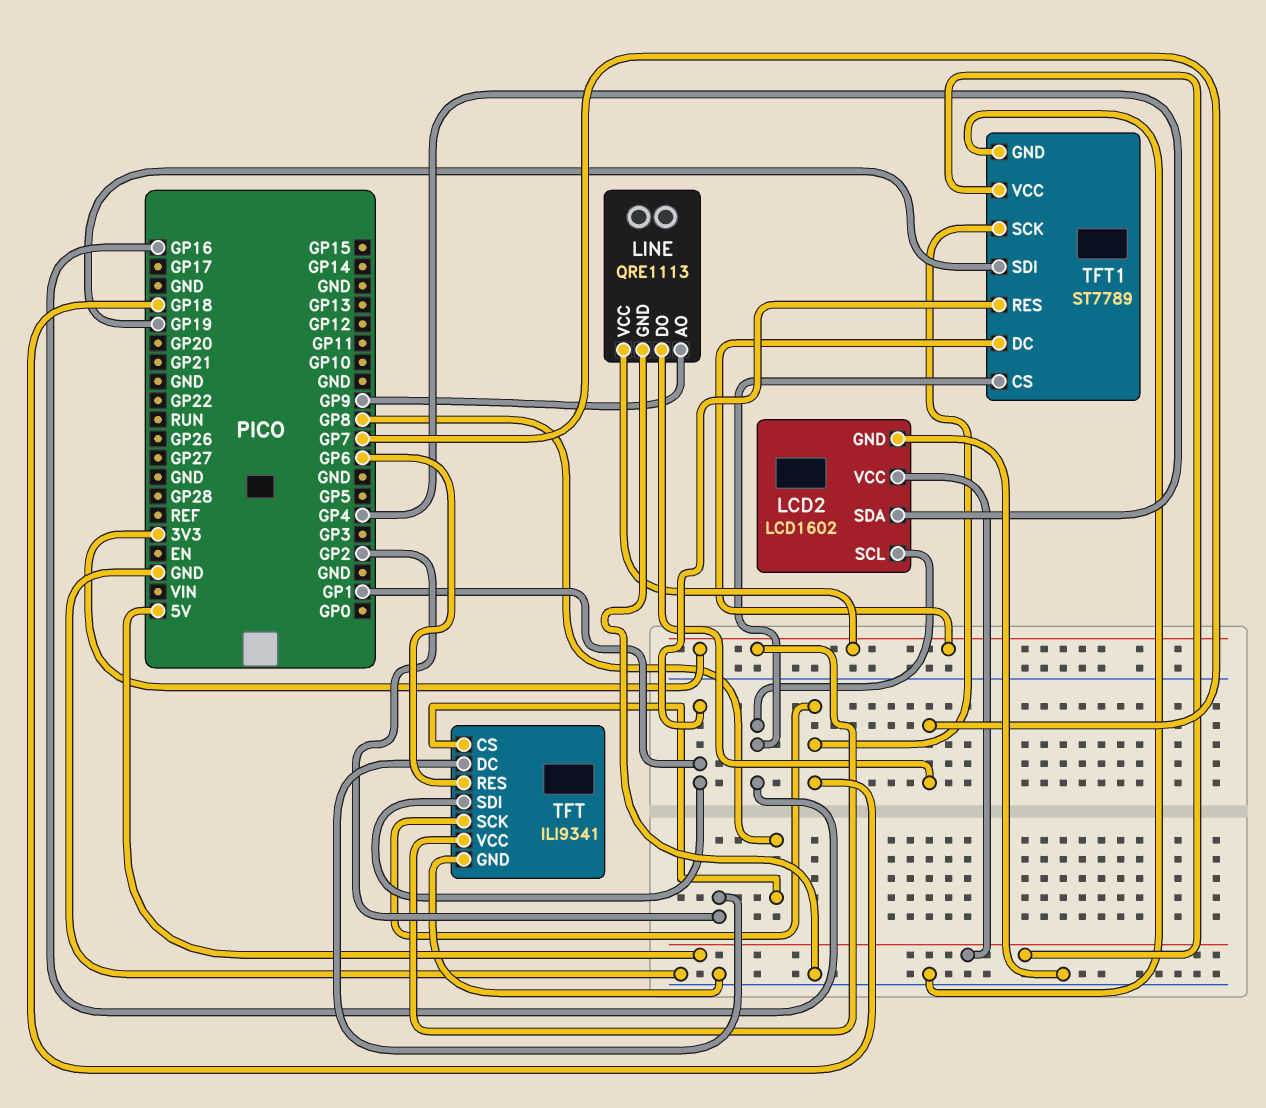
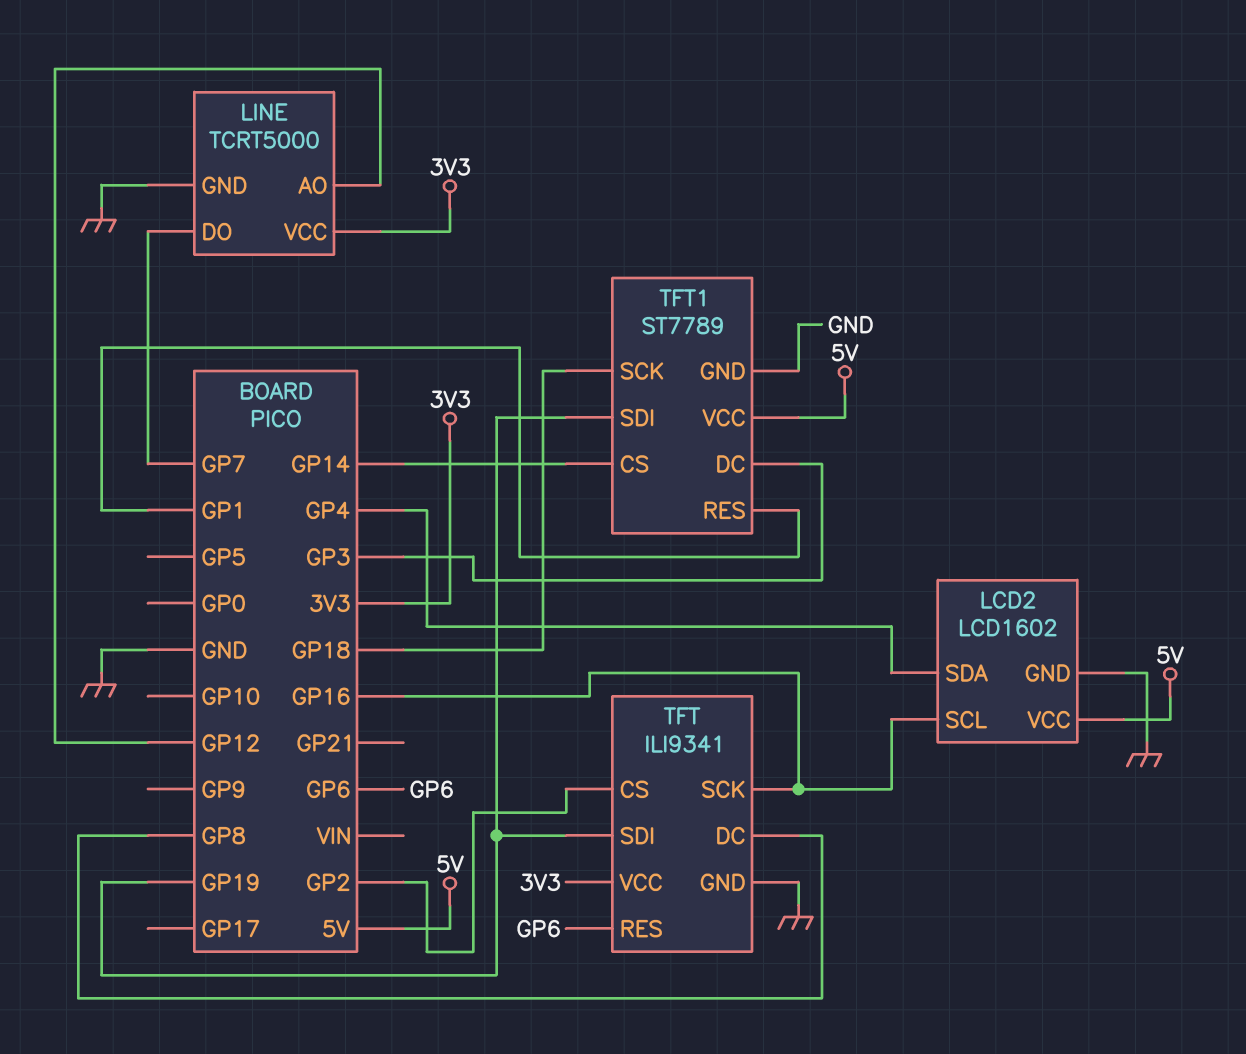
LINE: QRE1113 -> TCRT5000
LINE pin AO: GP9 -> GP12
TFT pin CS: GP8 -> GP2
TFT pin DC: GP2 -> GP8
TFT pin SCK: GP18 -> GP16
TFT pin SDI: GP1 -> GP19
TFT1 pin CS: GP16 -> GP14
TFT1 pin DC: 3V3 -> GP3

